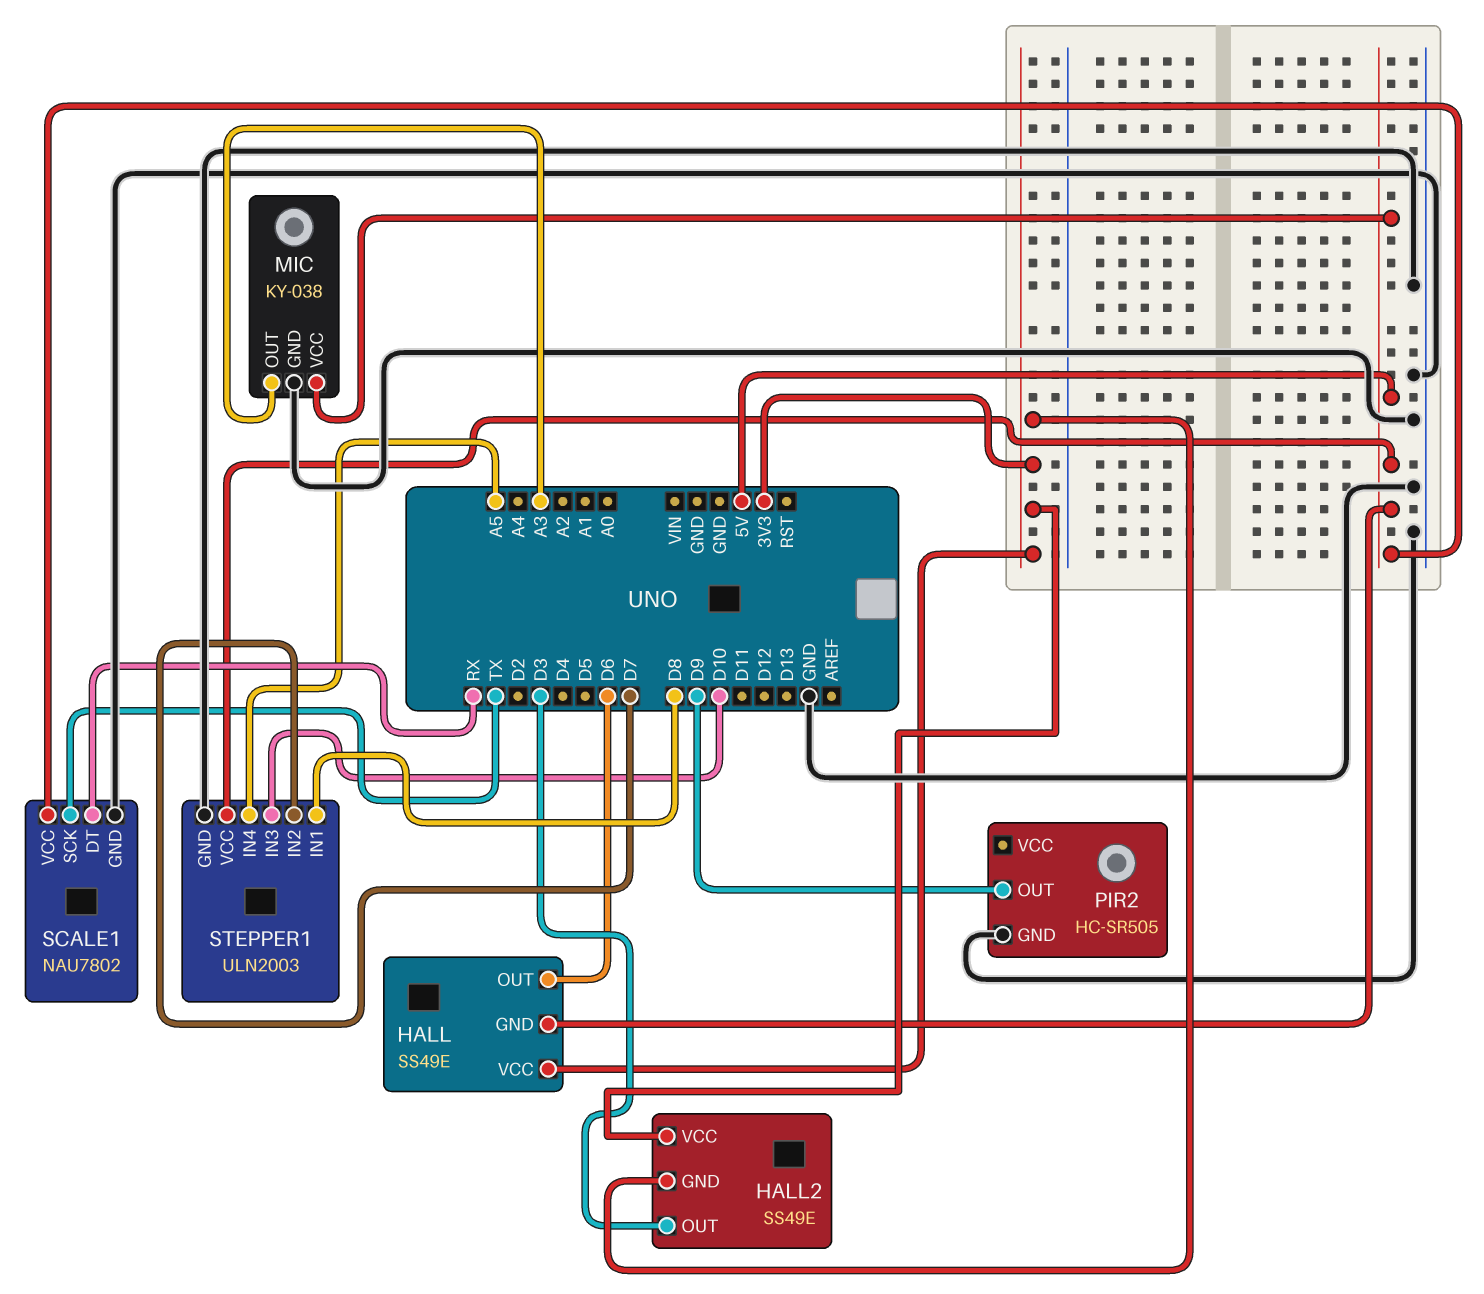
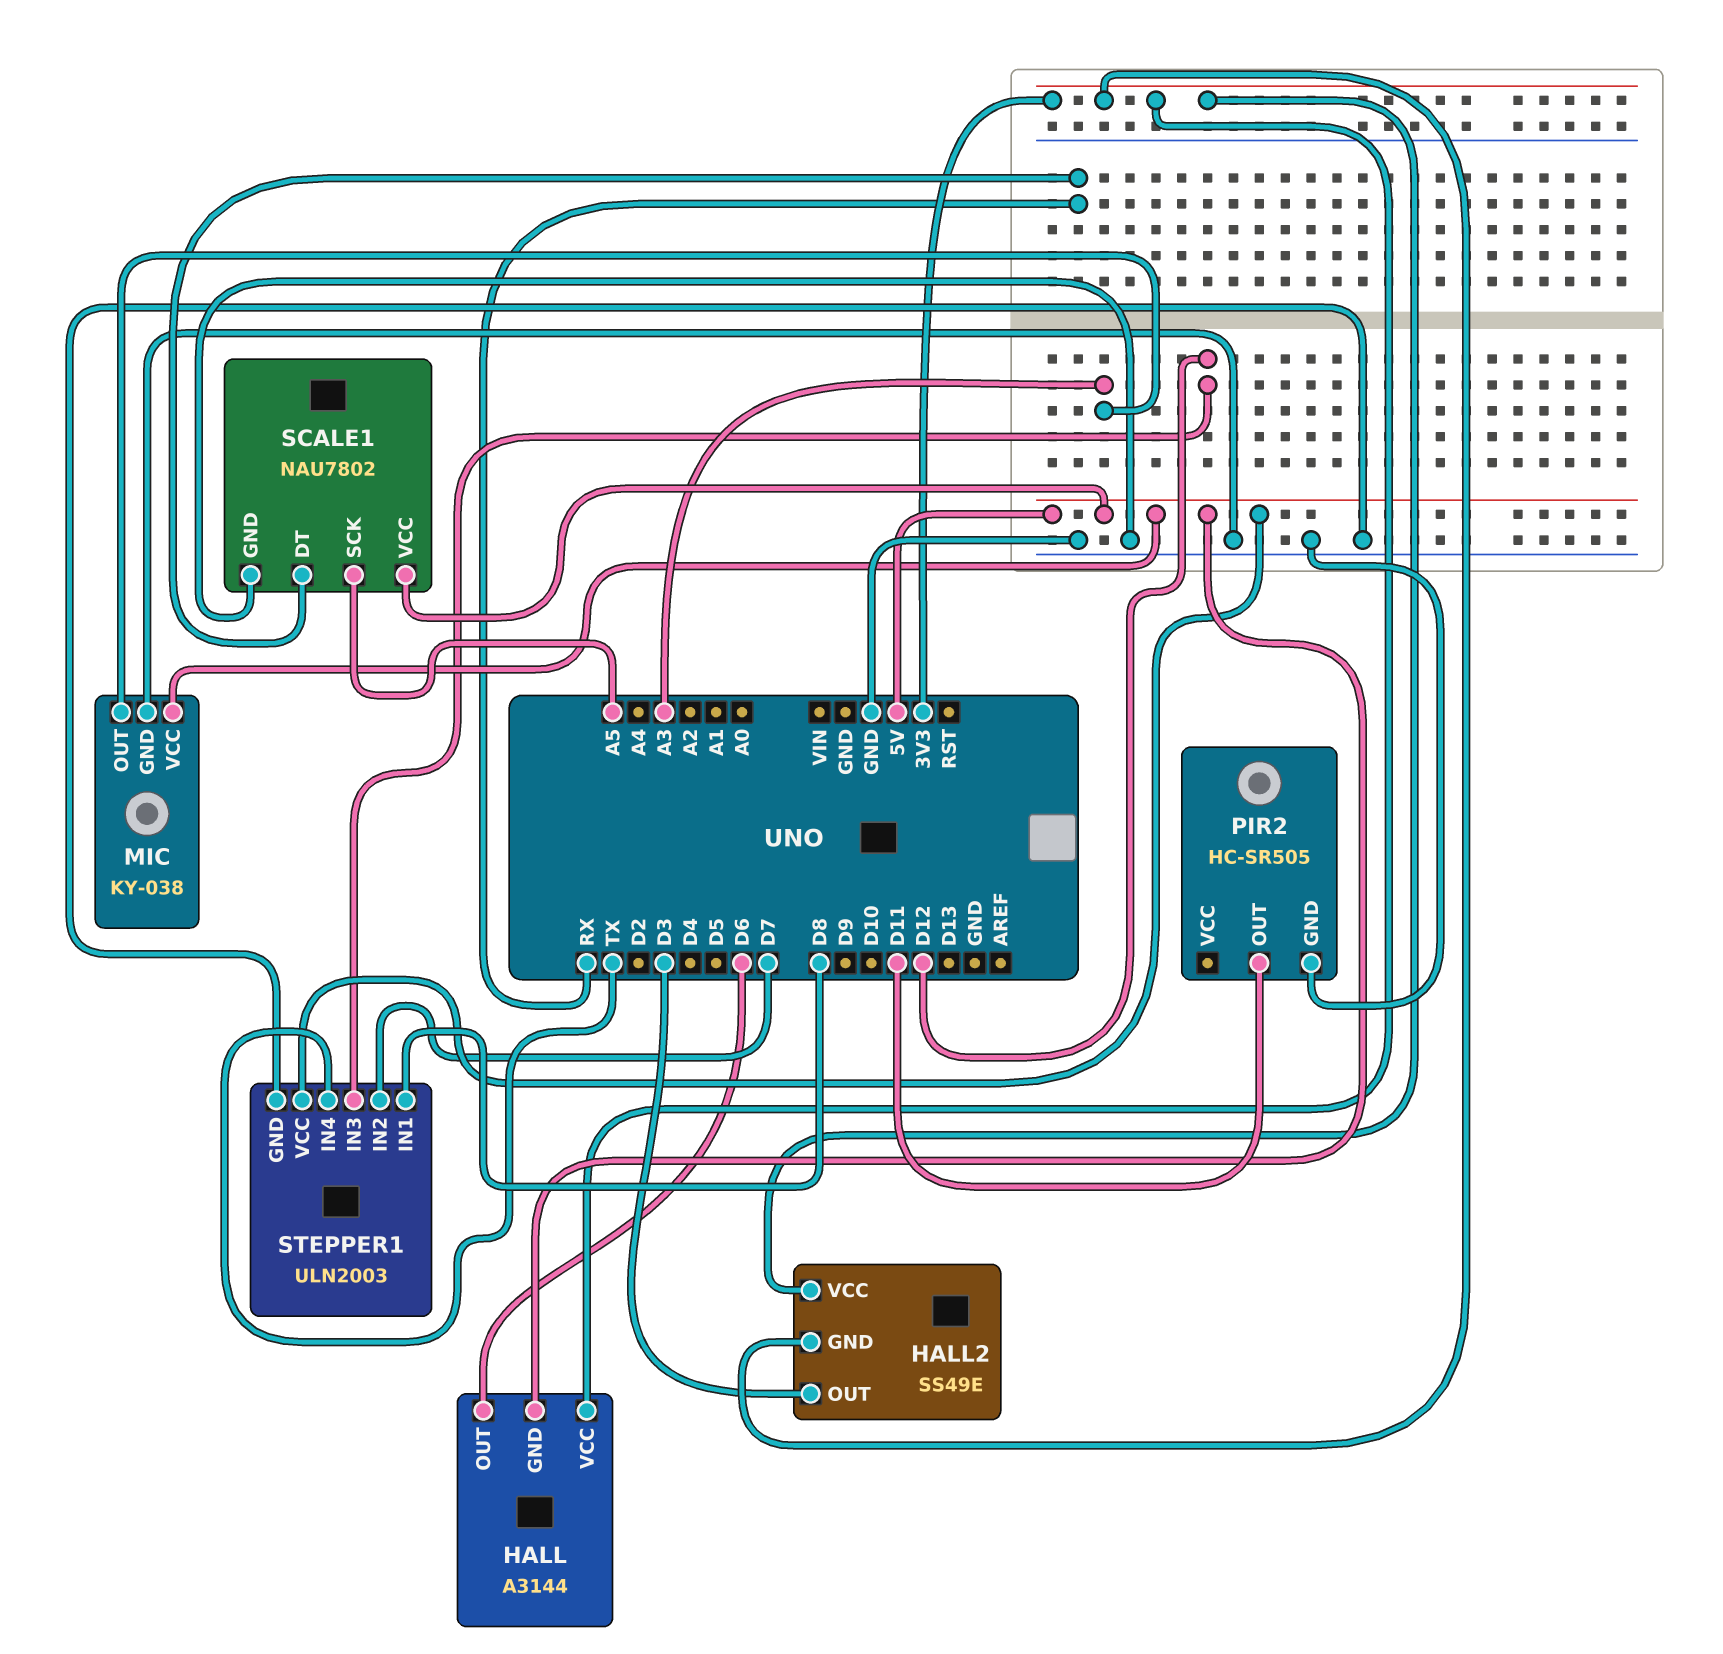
HALL: SS49E -> A3144
PIR2 pin OUT: D9 -> D11
SCALE1 pin SCK: TX -> A5
STEPPER1 pin IN3: D10 -> D12
STEPPER1 pin IN4: A5 -> TX

